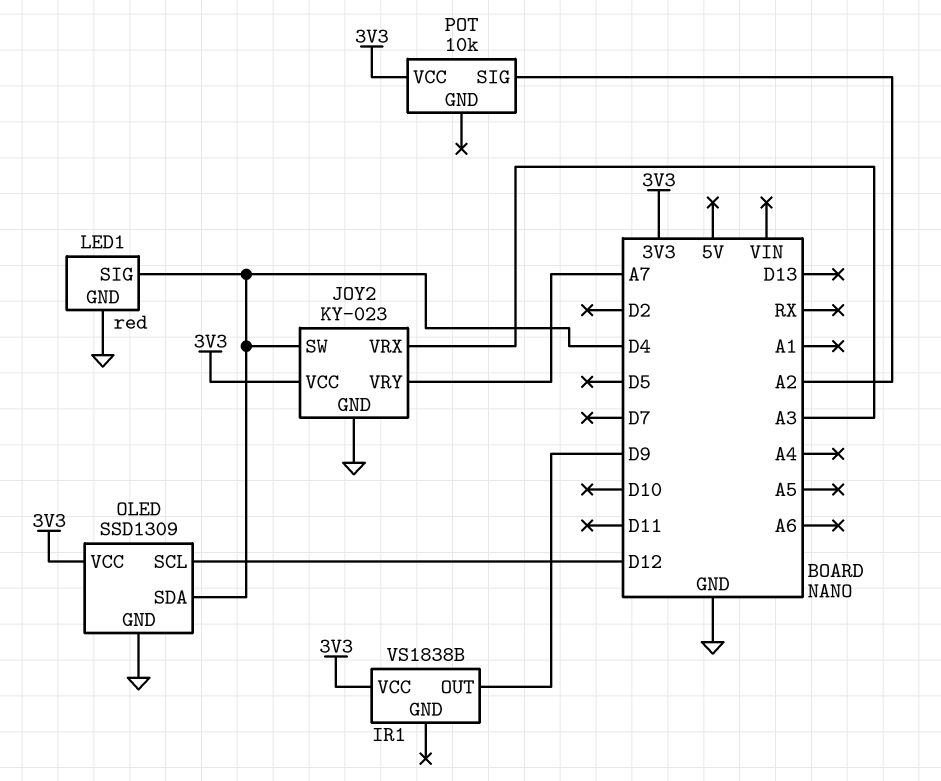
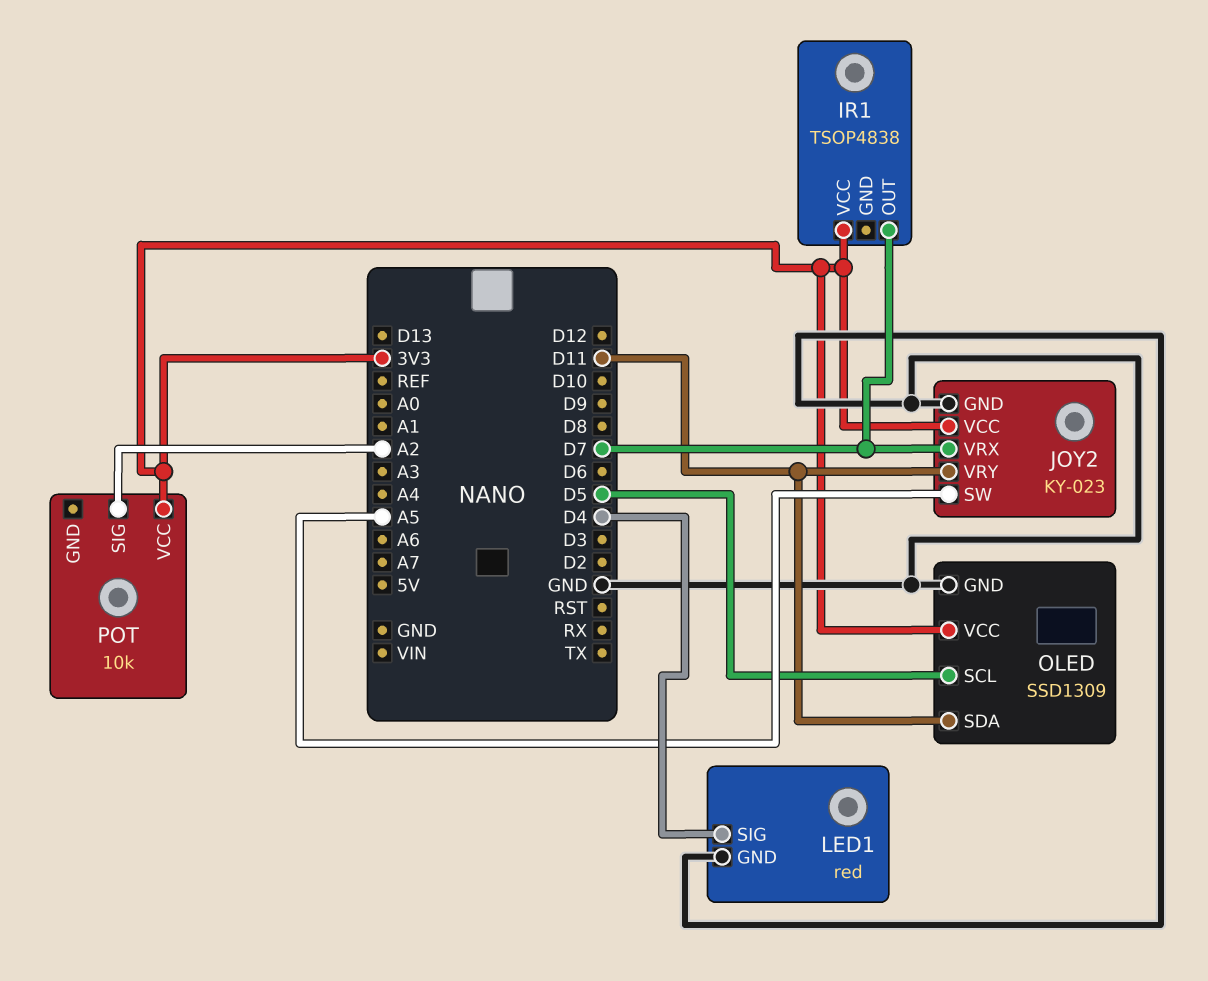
IR1: VS1838B -> TSOP4838
IR1 pin OUT: D9 -> D7
JOY2 pin SW: D4 -> A5
JOY2 pin VRX: A3 -> D7
JOY2 pin VRY: A7 -> D11
OLED pin SCL: D12 -> D5
OLED pin SDA: D4 -> D11

